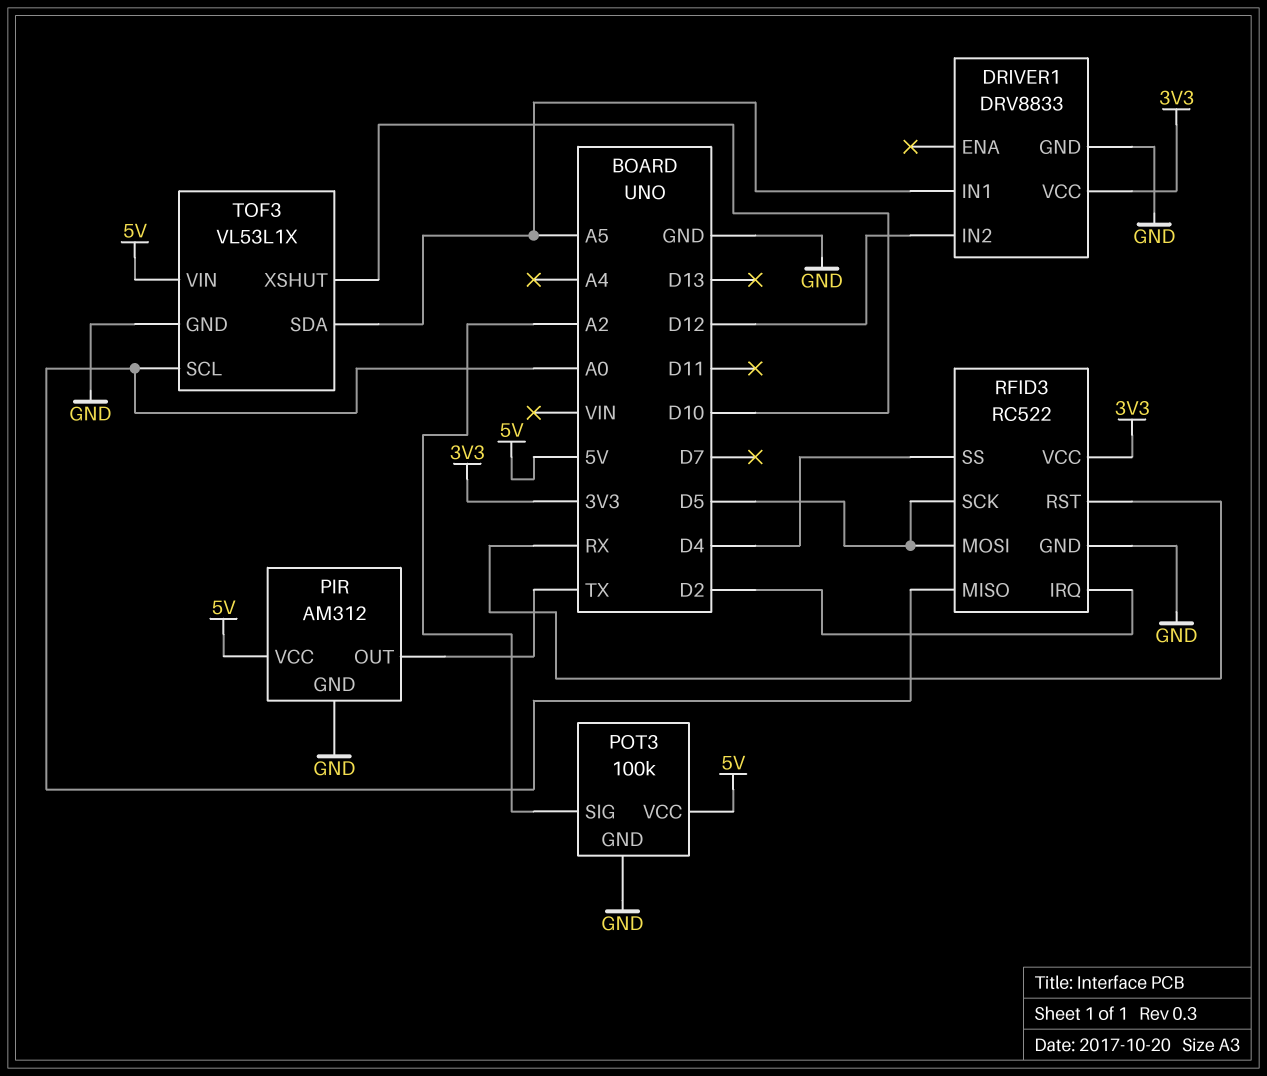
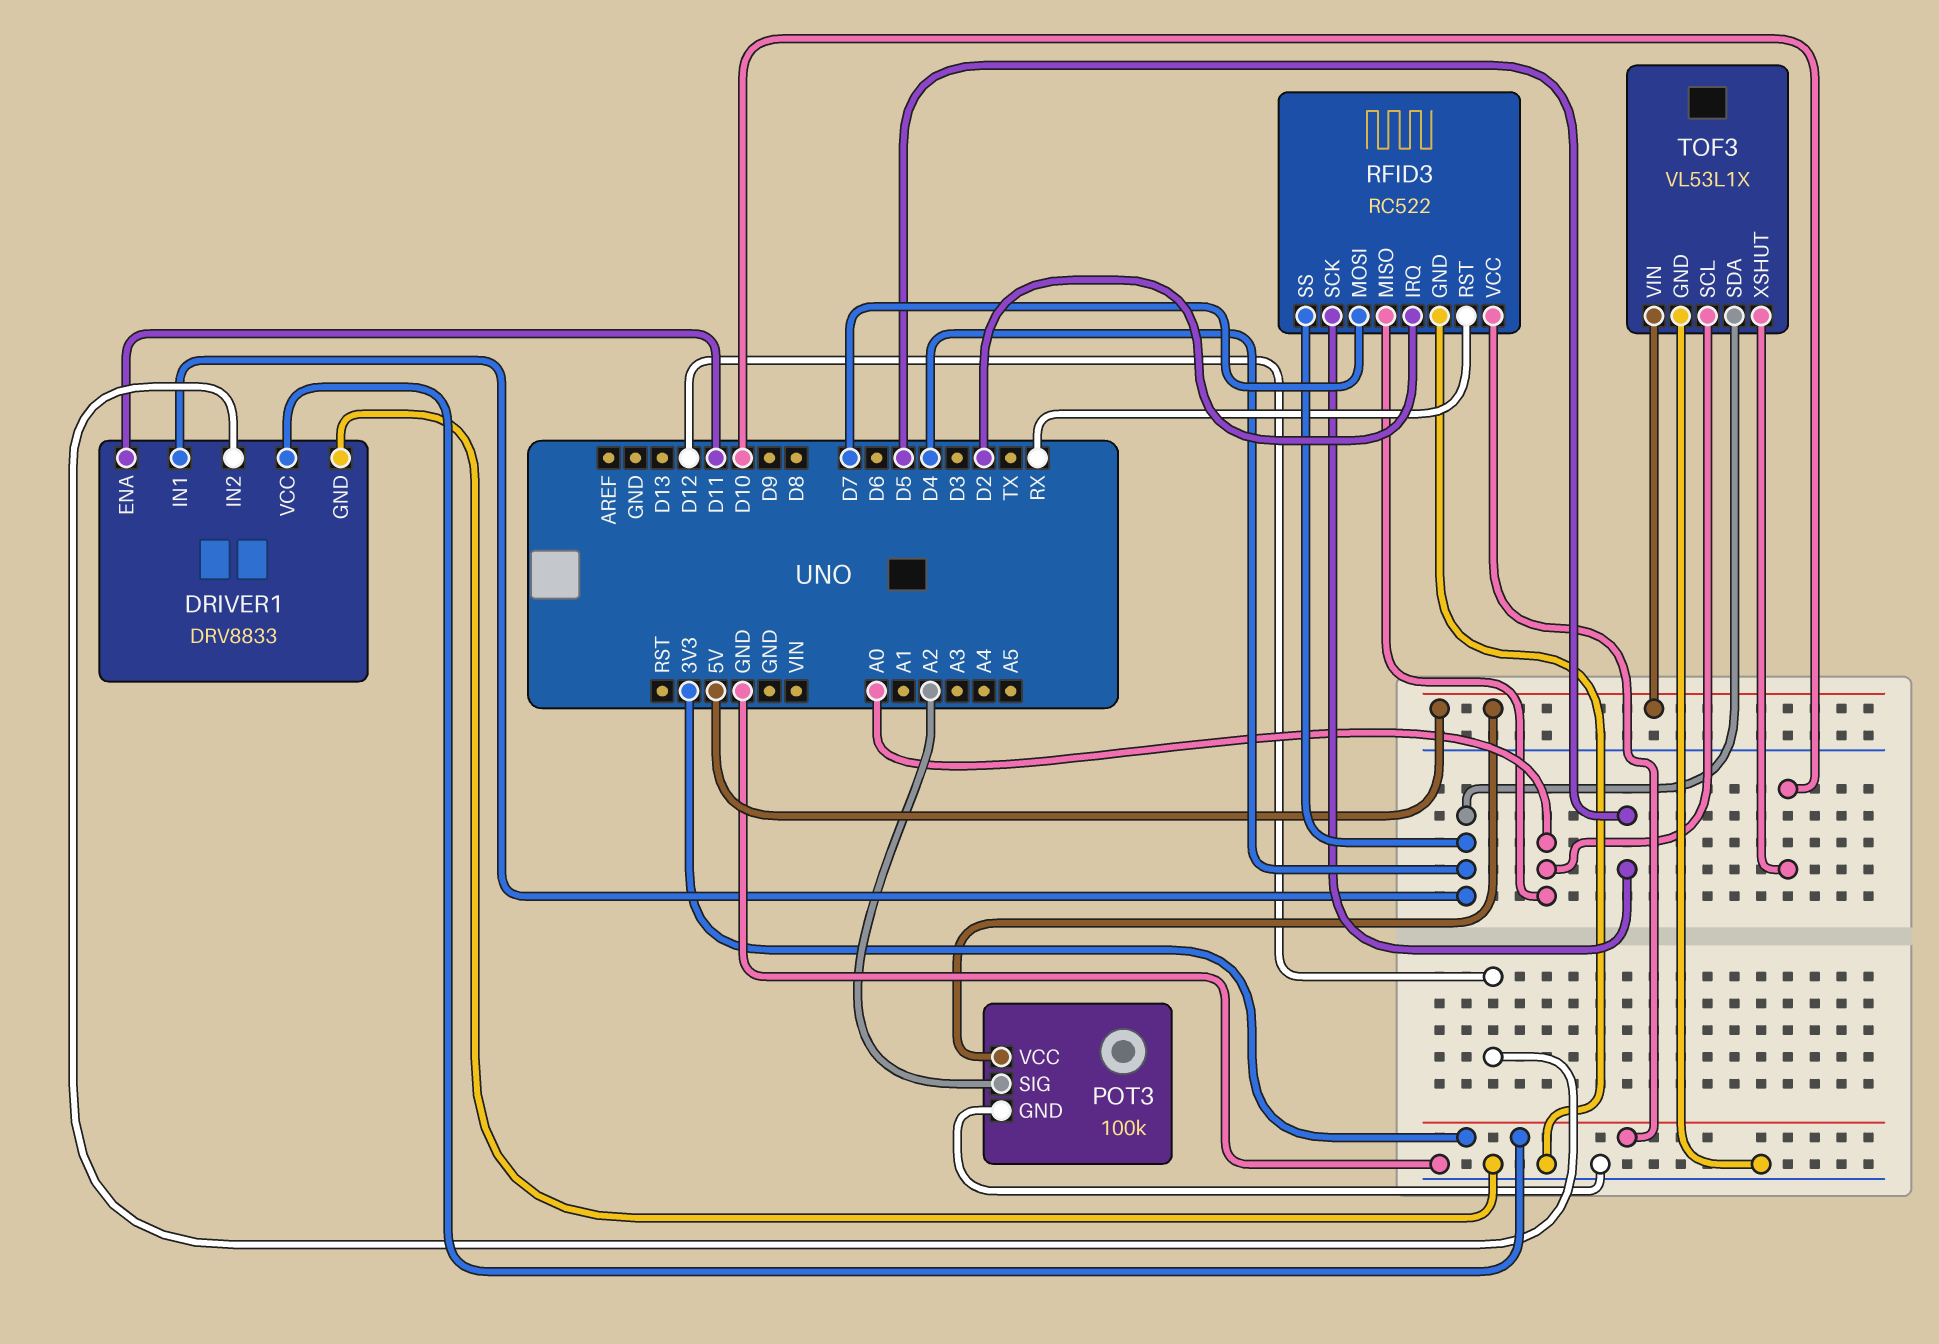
DRIVER1 pin ENA: none -> D11
DRIVER1 pin IN1: A5 -> D4
PIR: AM312 -> none
PIR pin GND: GND -> none
PIR pin OUT: TX -> none
PIR pin VCC: 5V -> none
RFID3 pin MOSI: D5 -> D7
TOF3 pin SDA: A5 -> D4

